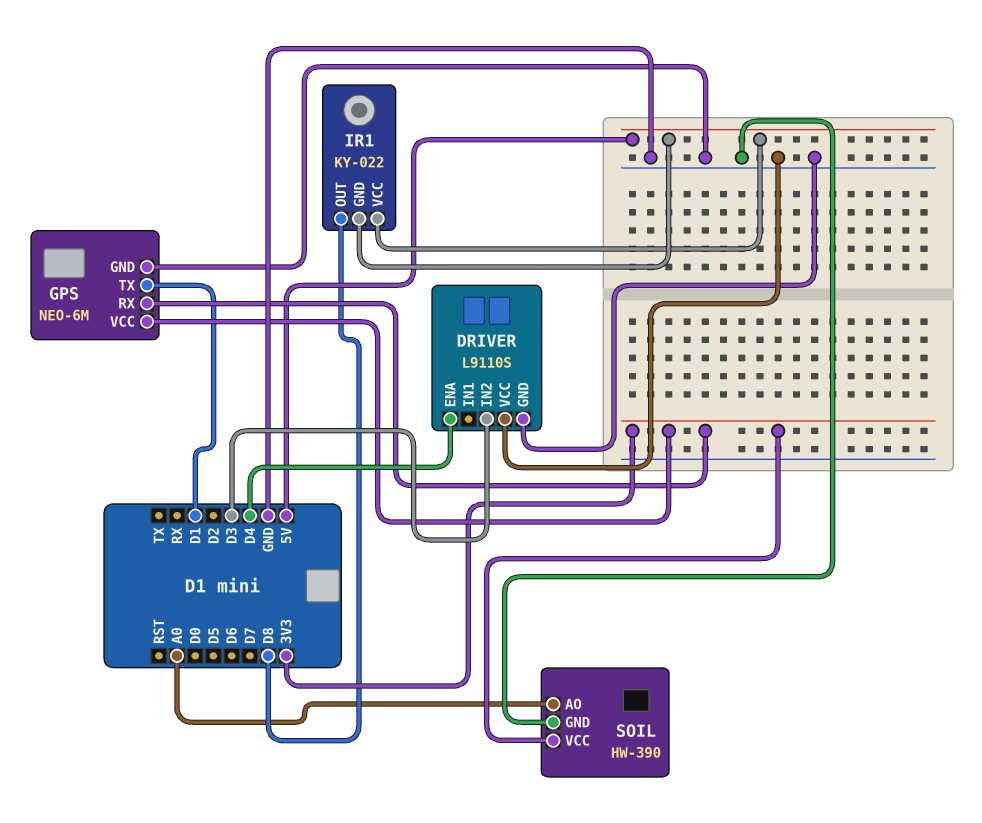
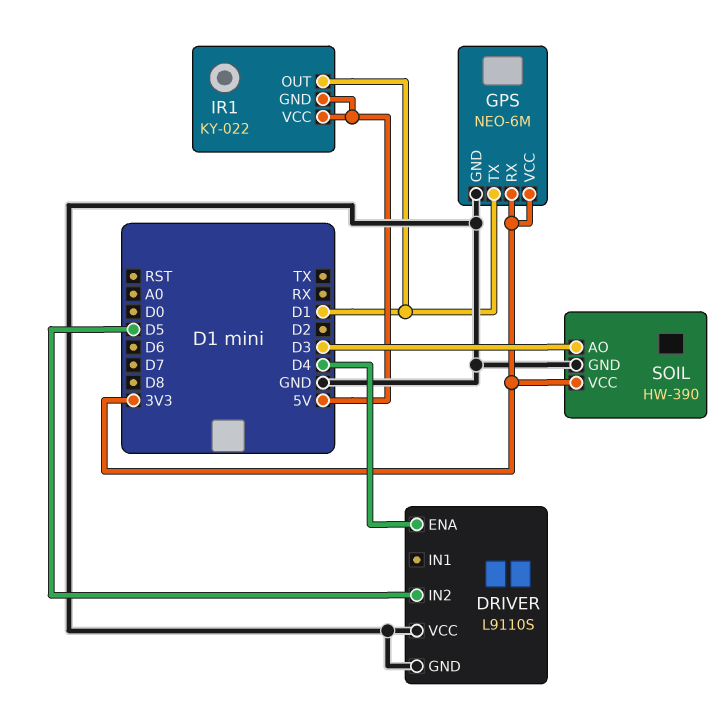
DRIVER pin IN2: D3 -> D5
IR1 pin OUT: D8 -> D1
SOIL pin AO: A0 -> D3

